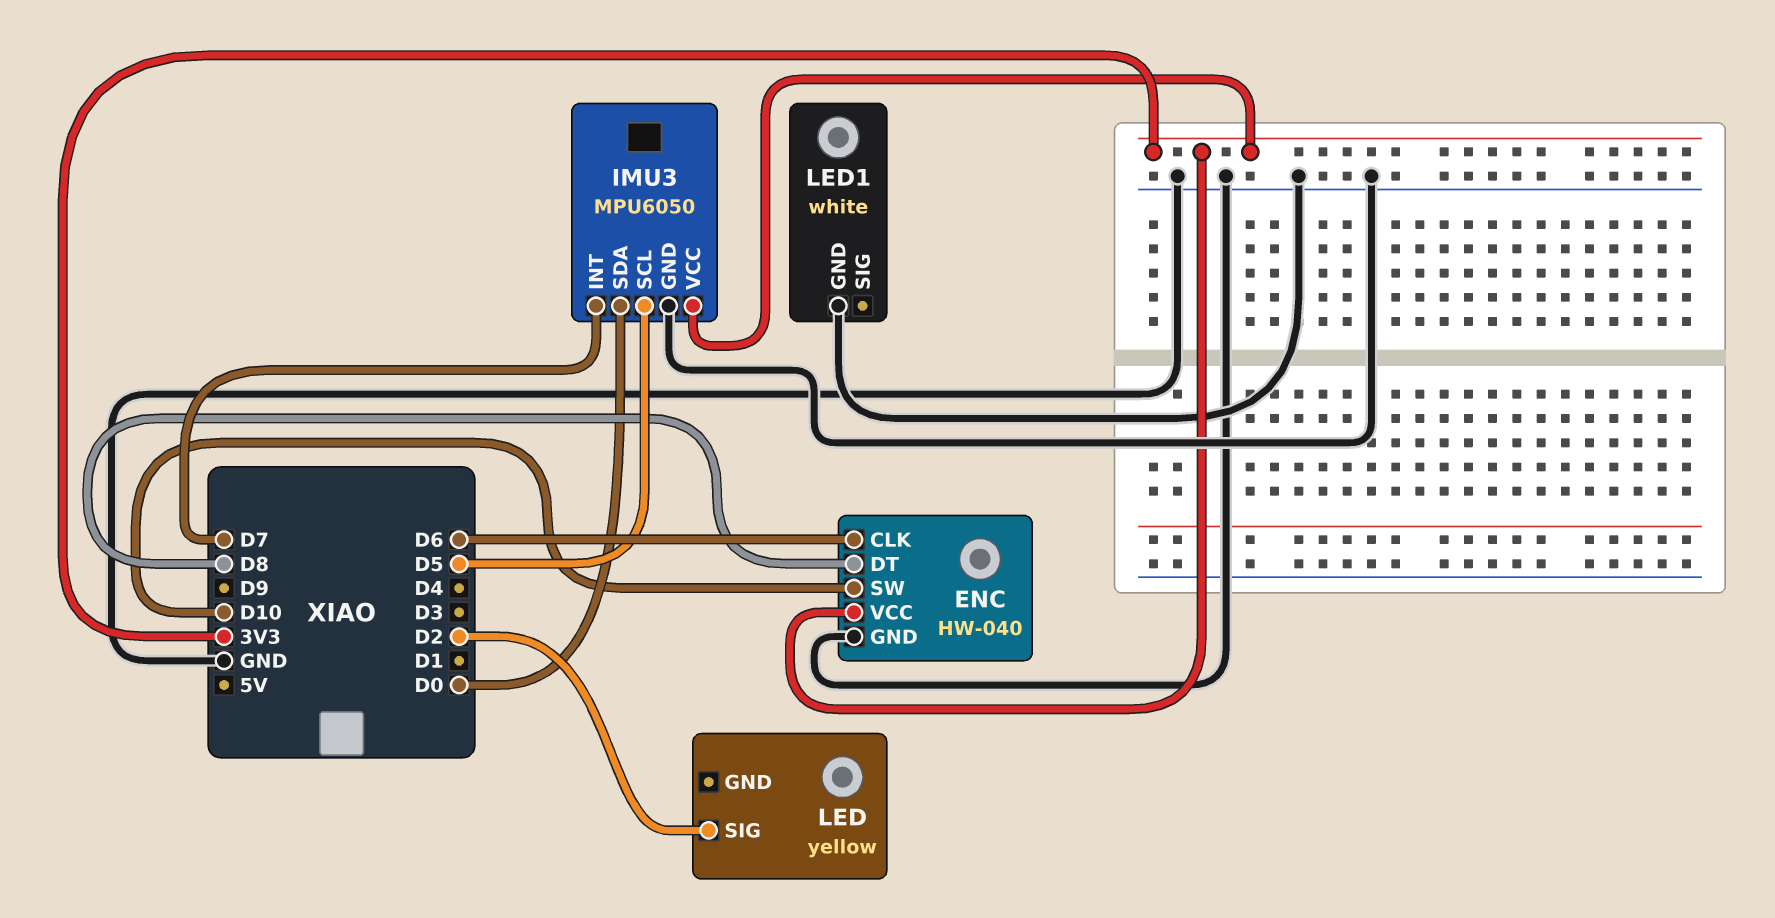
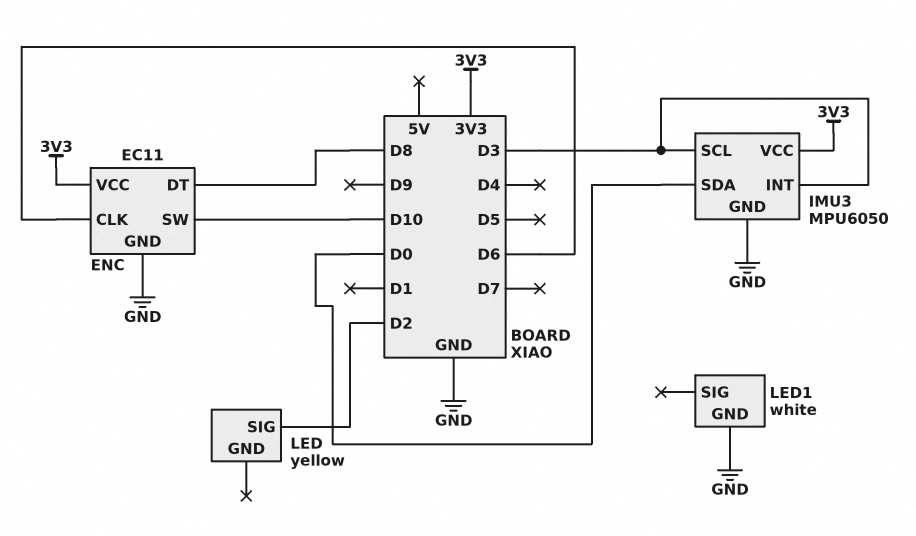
ENC: HW-040 -> EC11
IMU3 pin INT: D7 -> D3
IMU3 pin SCL: D5 -> D3

